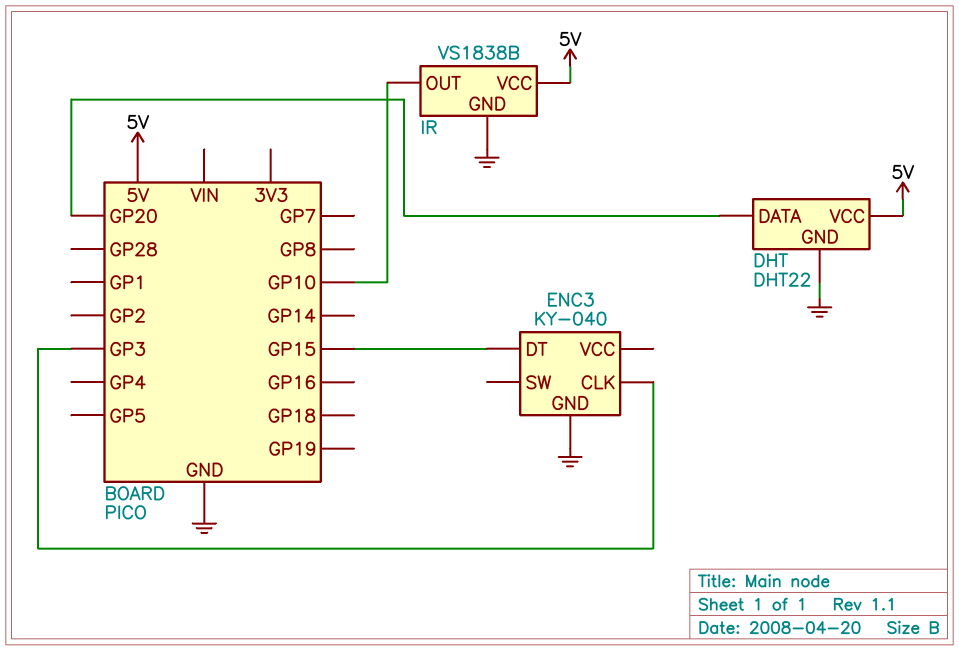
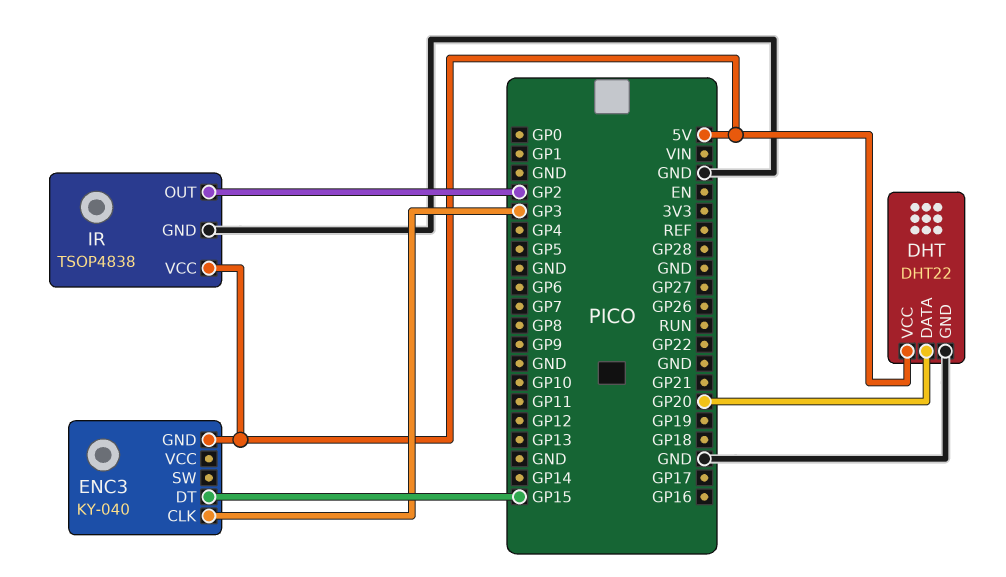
ENC3 pin GND: GND -> 5V
IR: VS1838B -> TSOP4838
IR pin OUT: GP10 -> GP2

